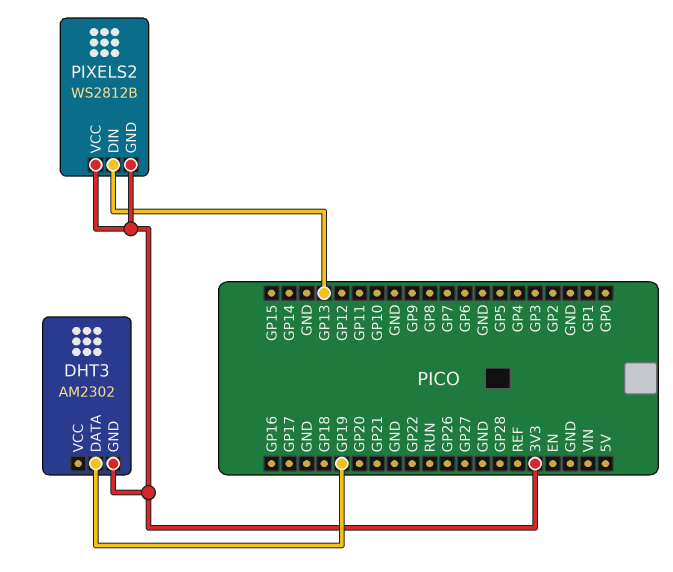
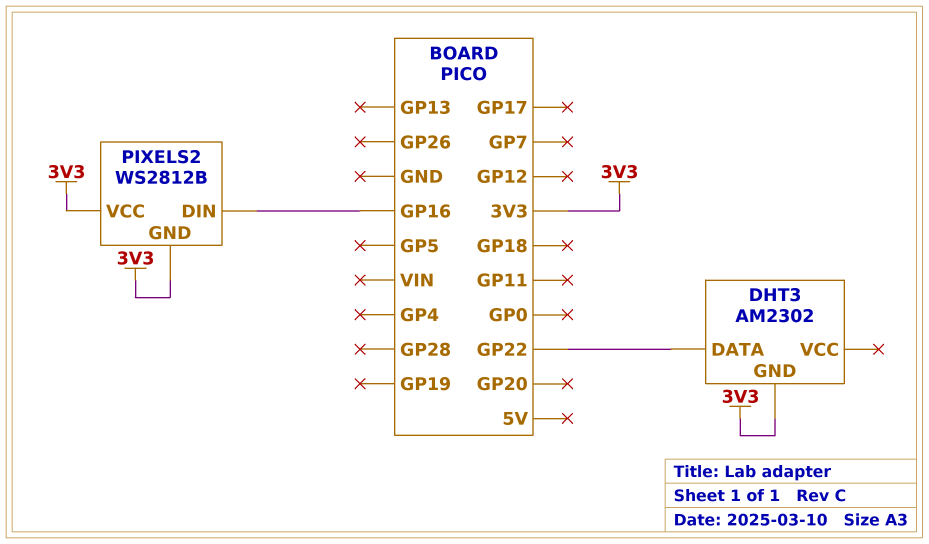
DHT3 pin DATA: GP19 -> GP22
PIXELS2 pin DIN: GP13 -> GP16

